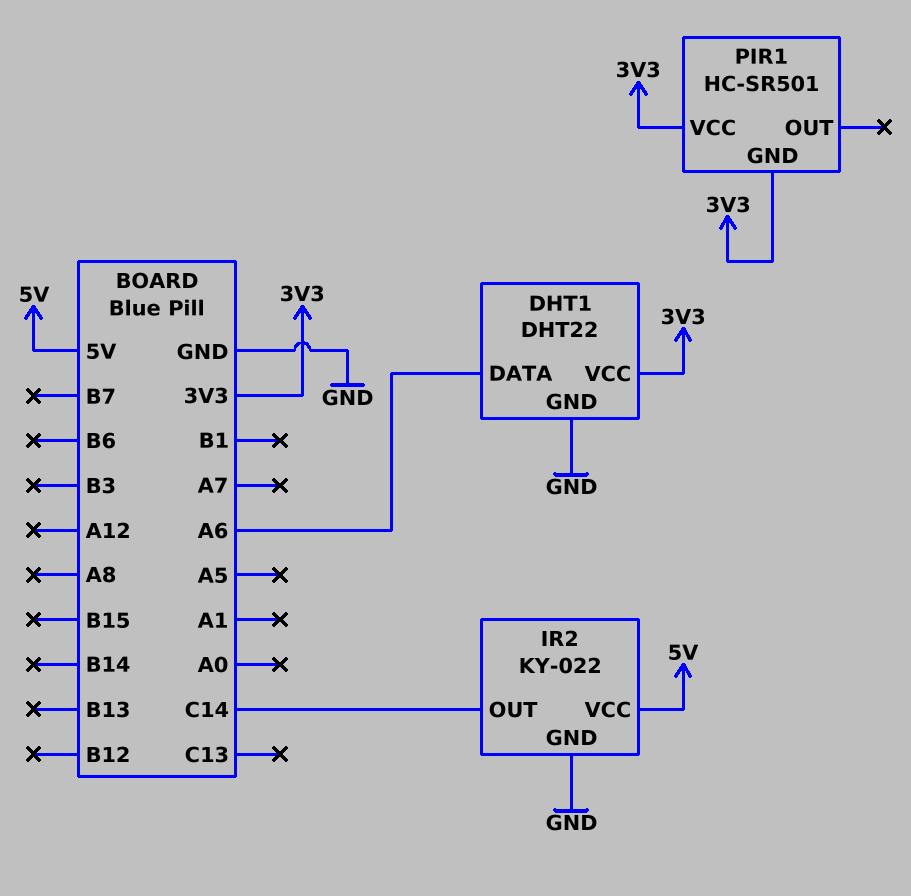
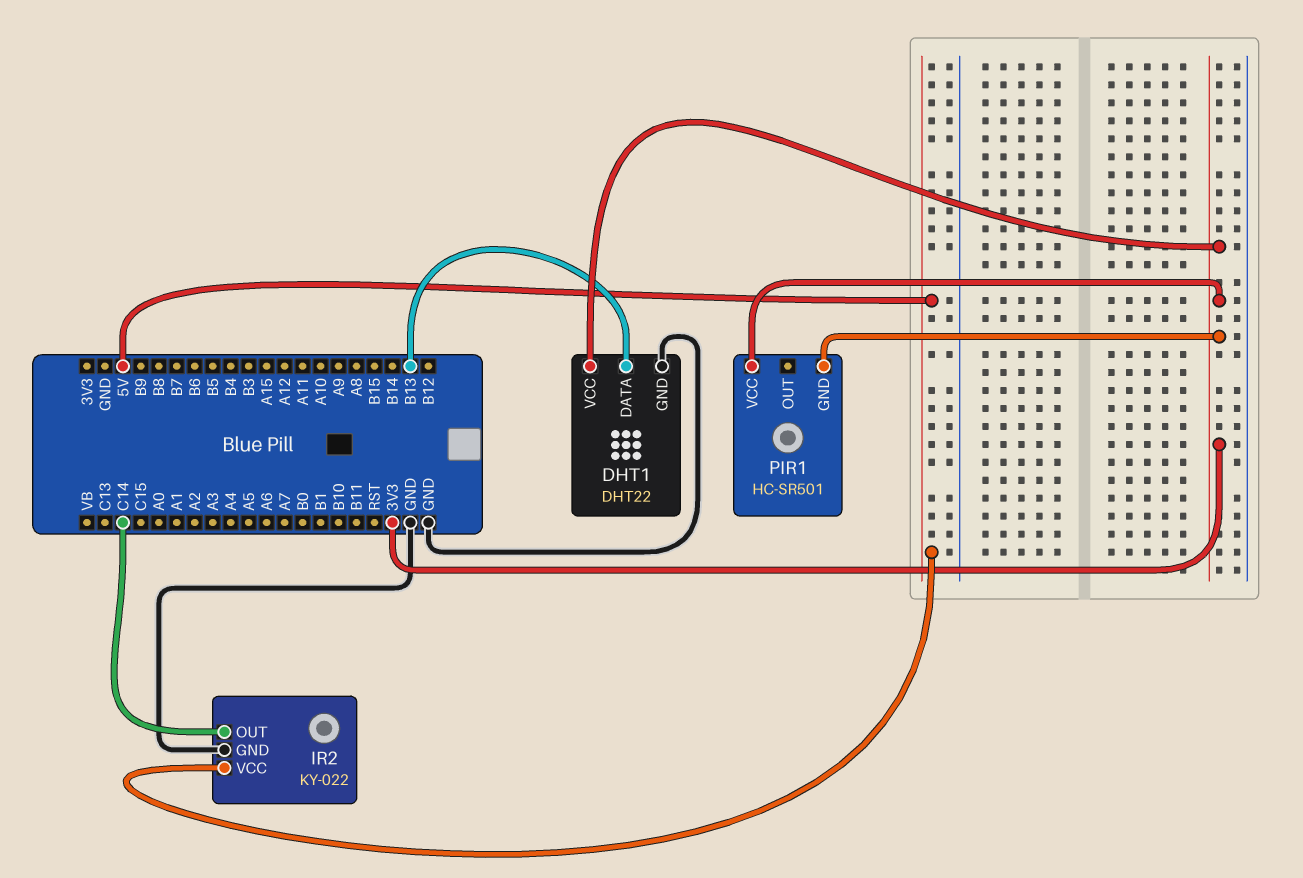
DHT1 pin DATA: A6 -> B13

